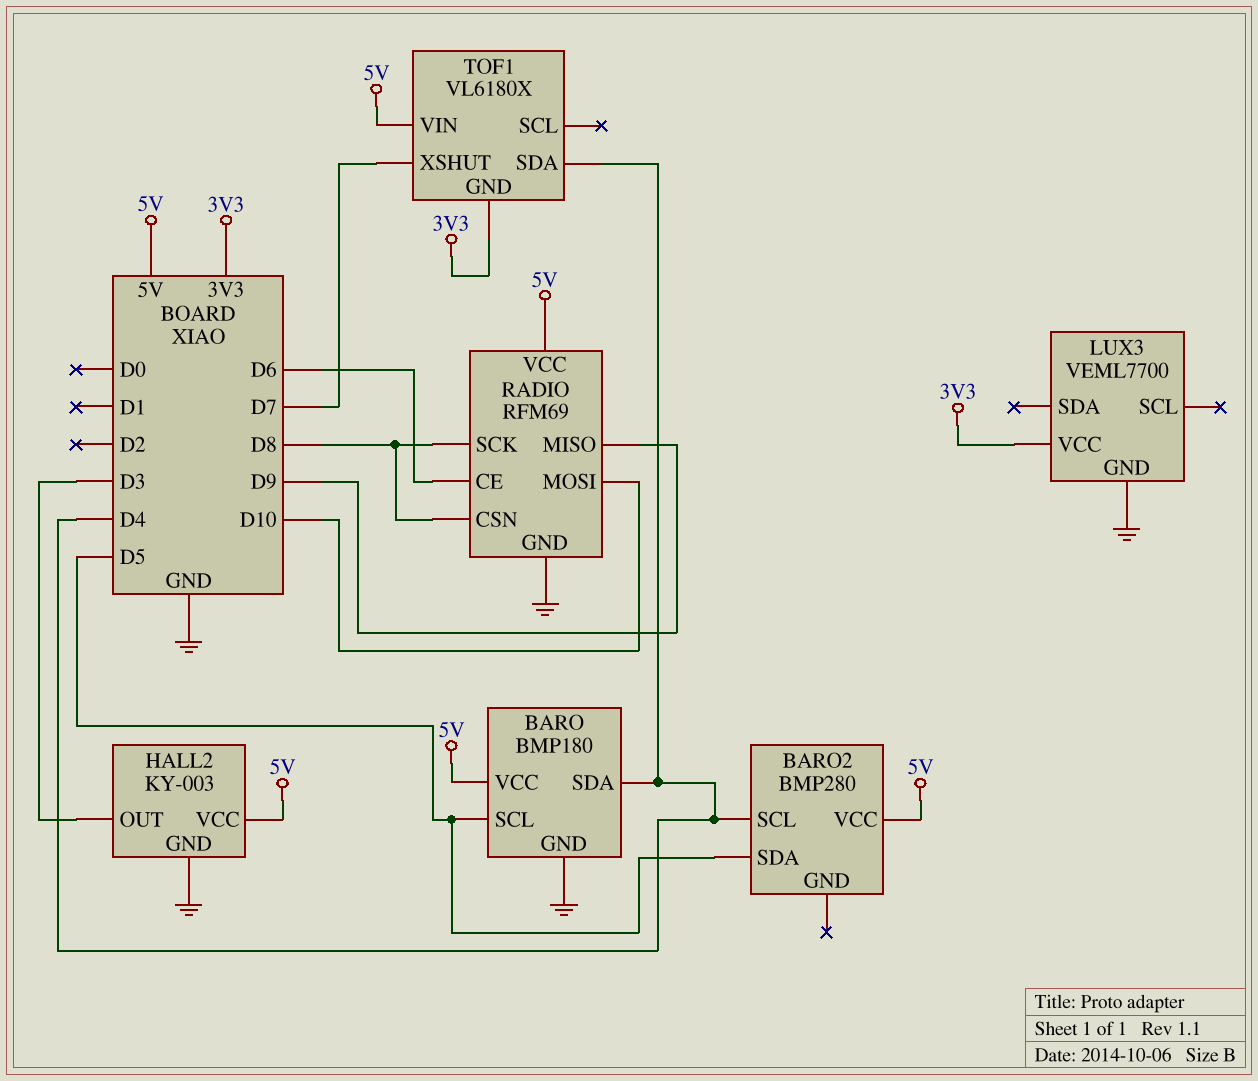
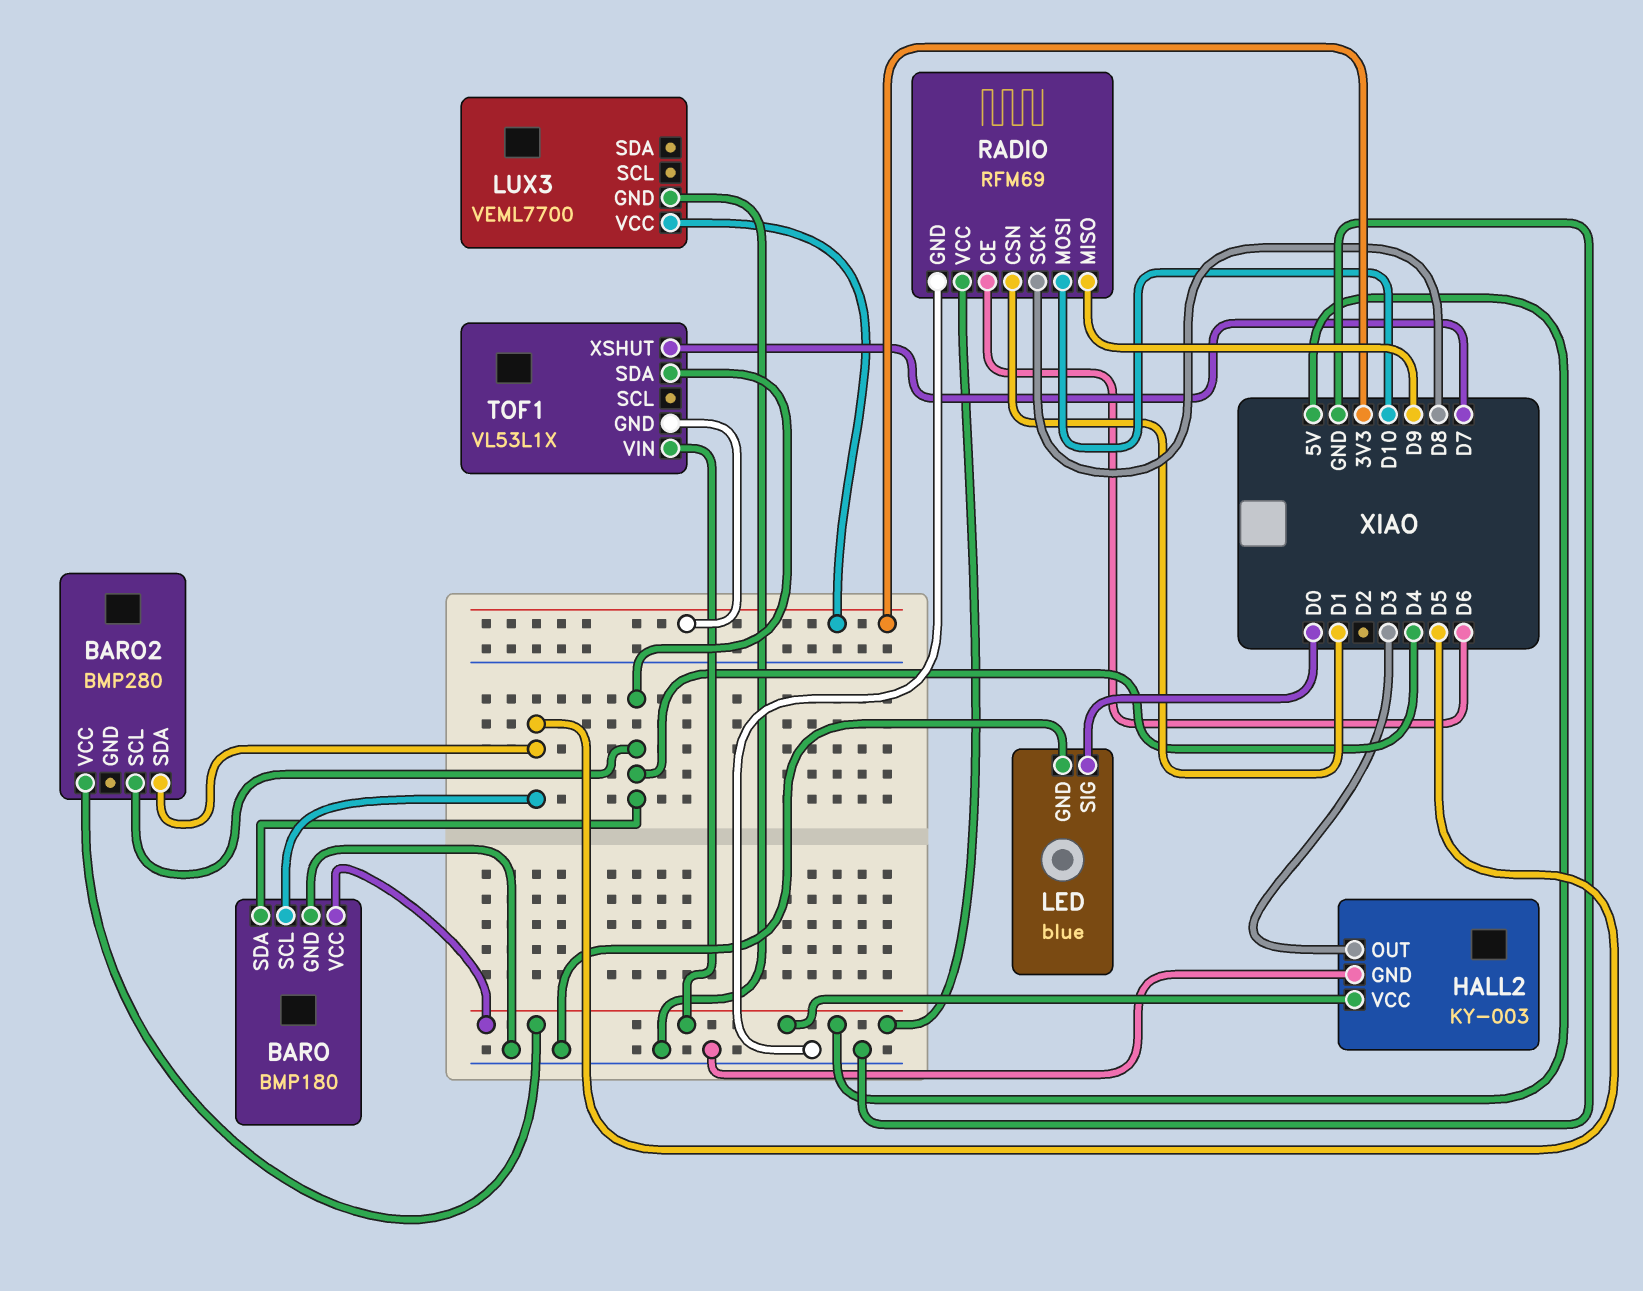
LED: none -> blue
LED pin GND: none -> GND
LED pin SIG: none -> D0
RADIO pin CSN: D8 -> D1
TOF1: VL6180X -> VL53L1X

